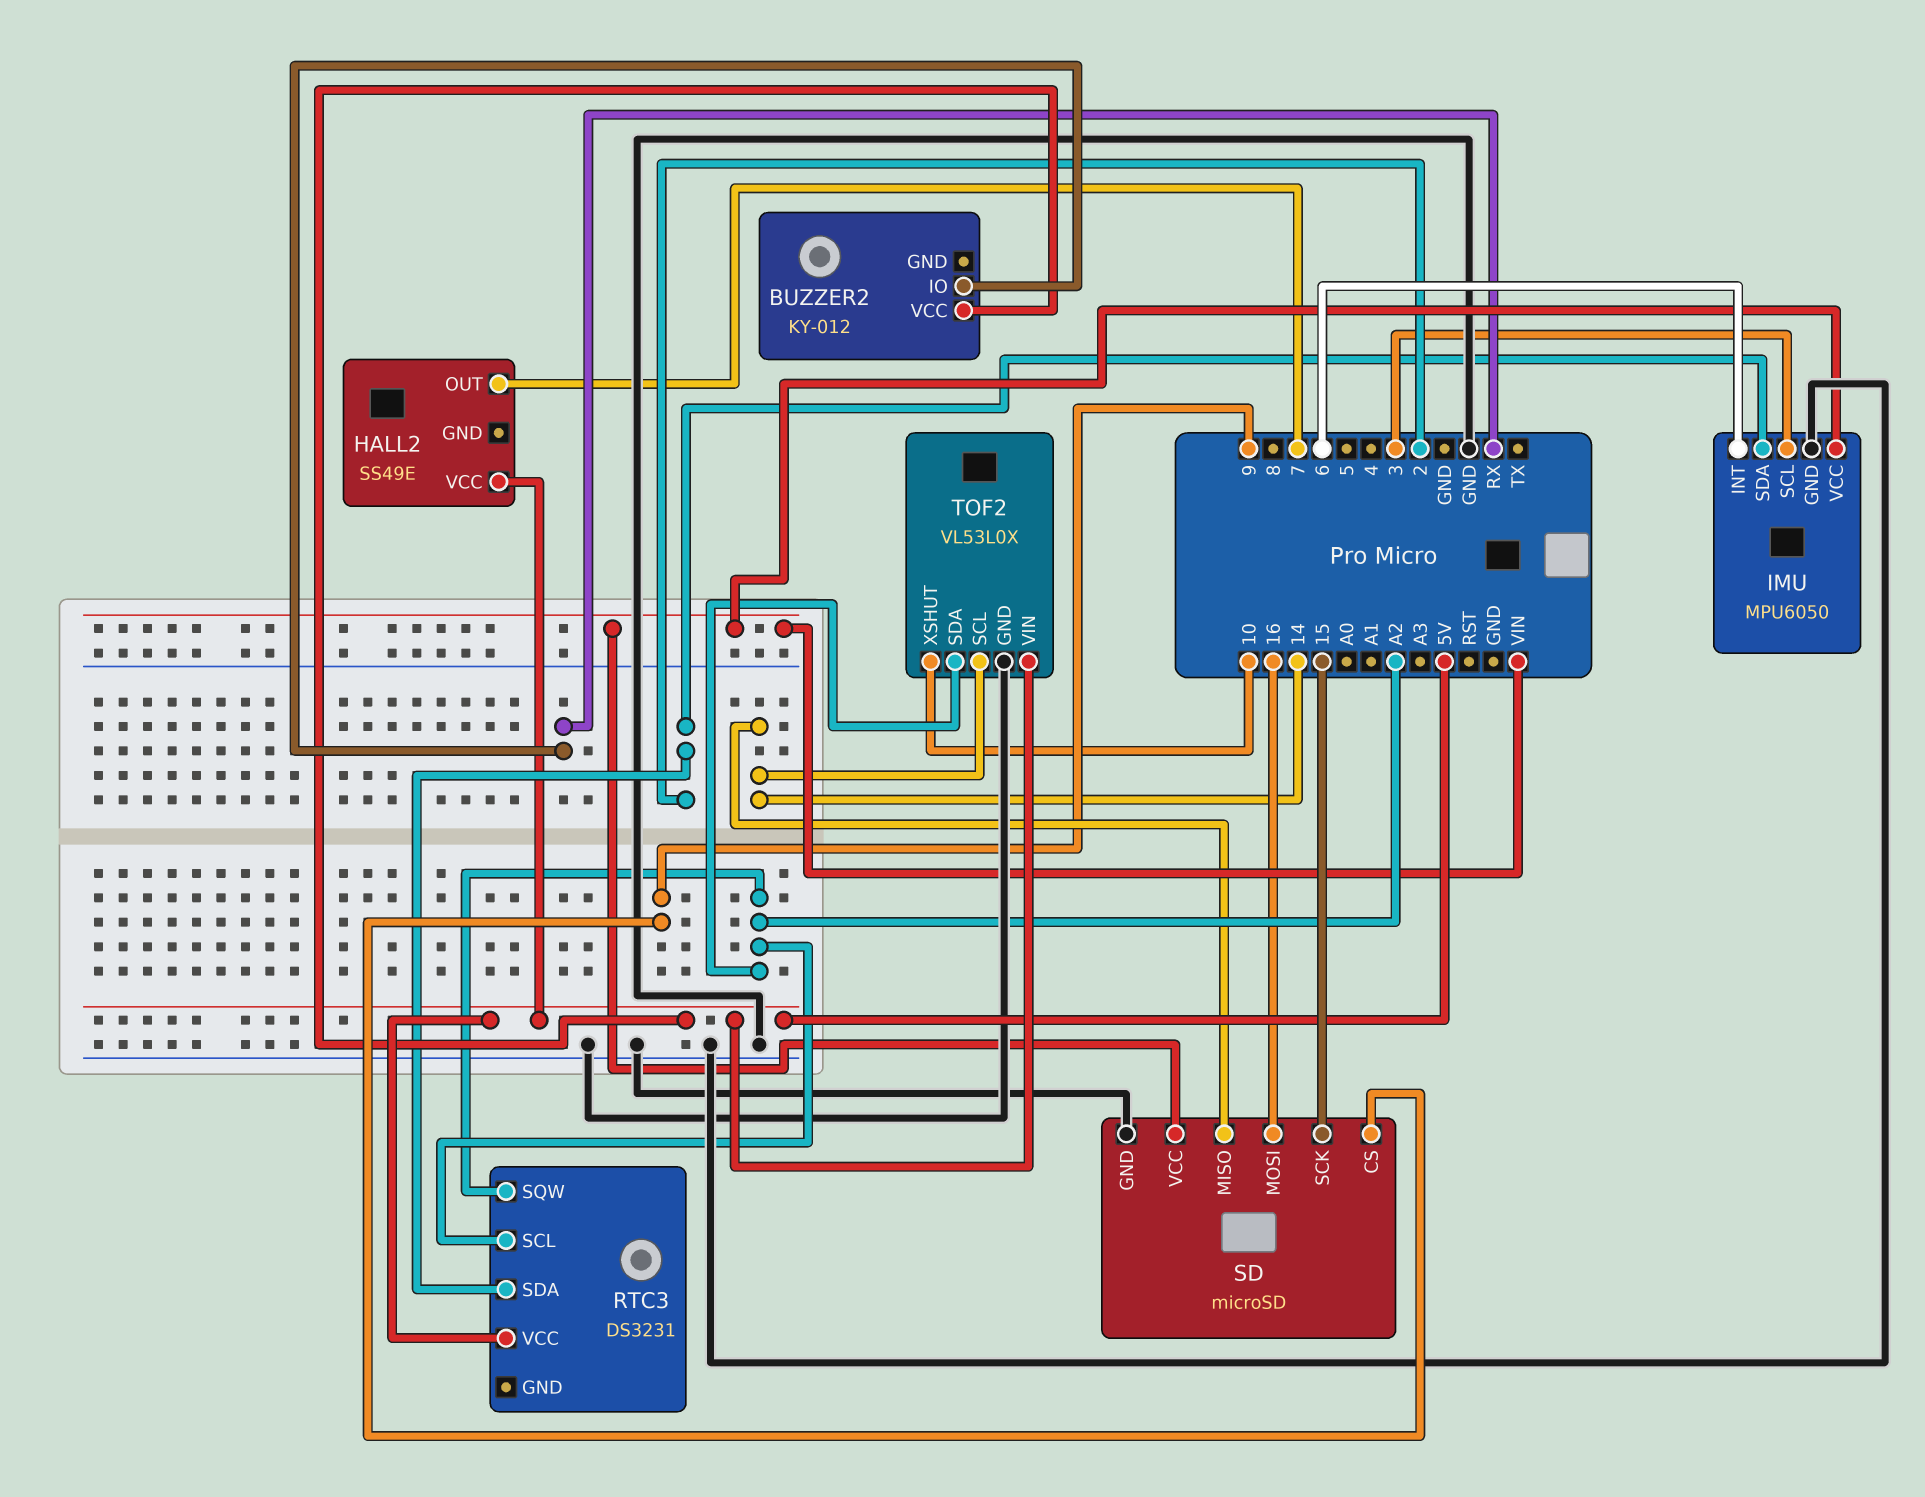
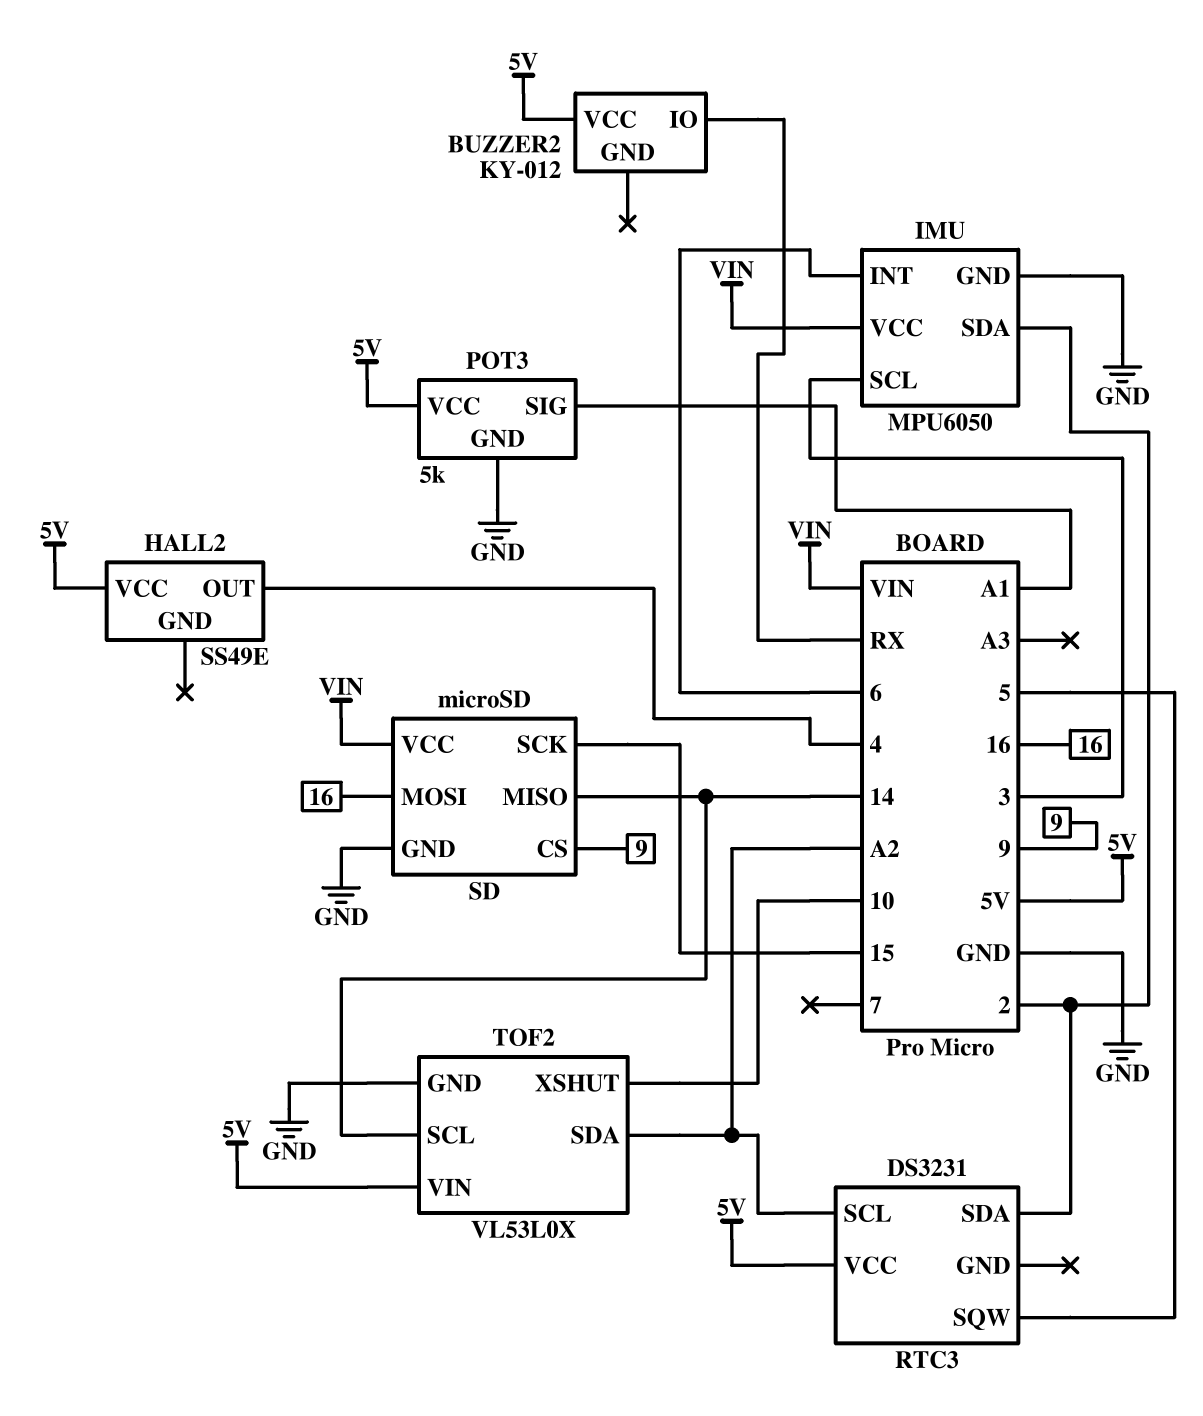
HALL2 pin OUT: 7 -> 4
POT3: none -> 5k
POT3 pin GND: none -> GND
POT3 pin SIG: none -> A1
POT3 pin VCC: none -> 5V
RTC3 pin SQW: A2 -> 5

